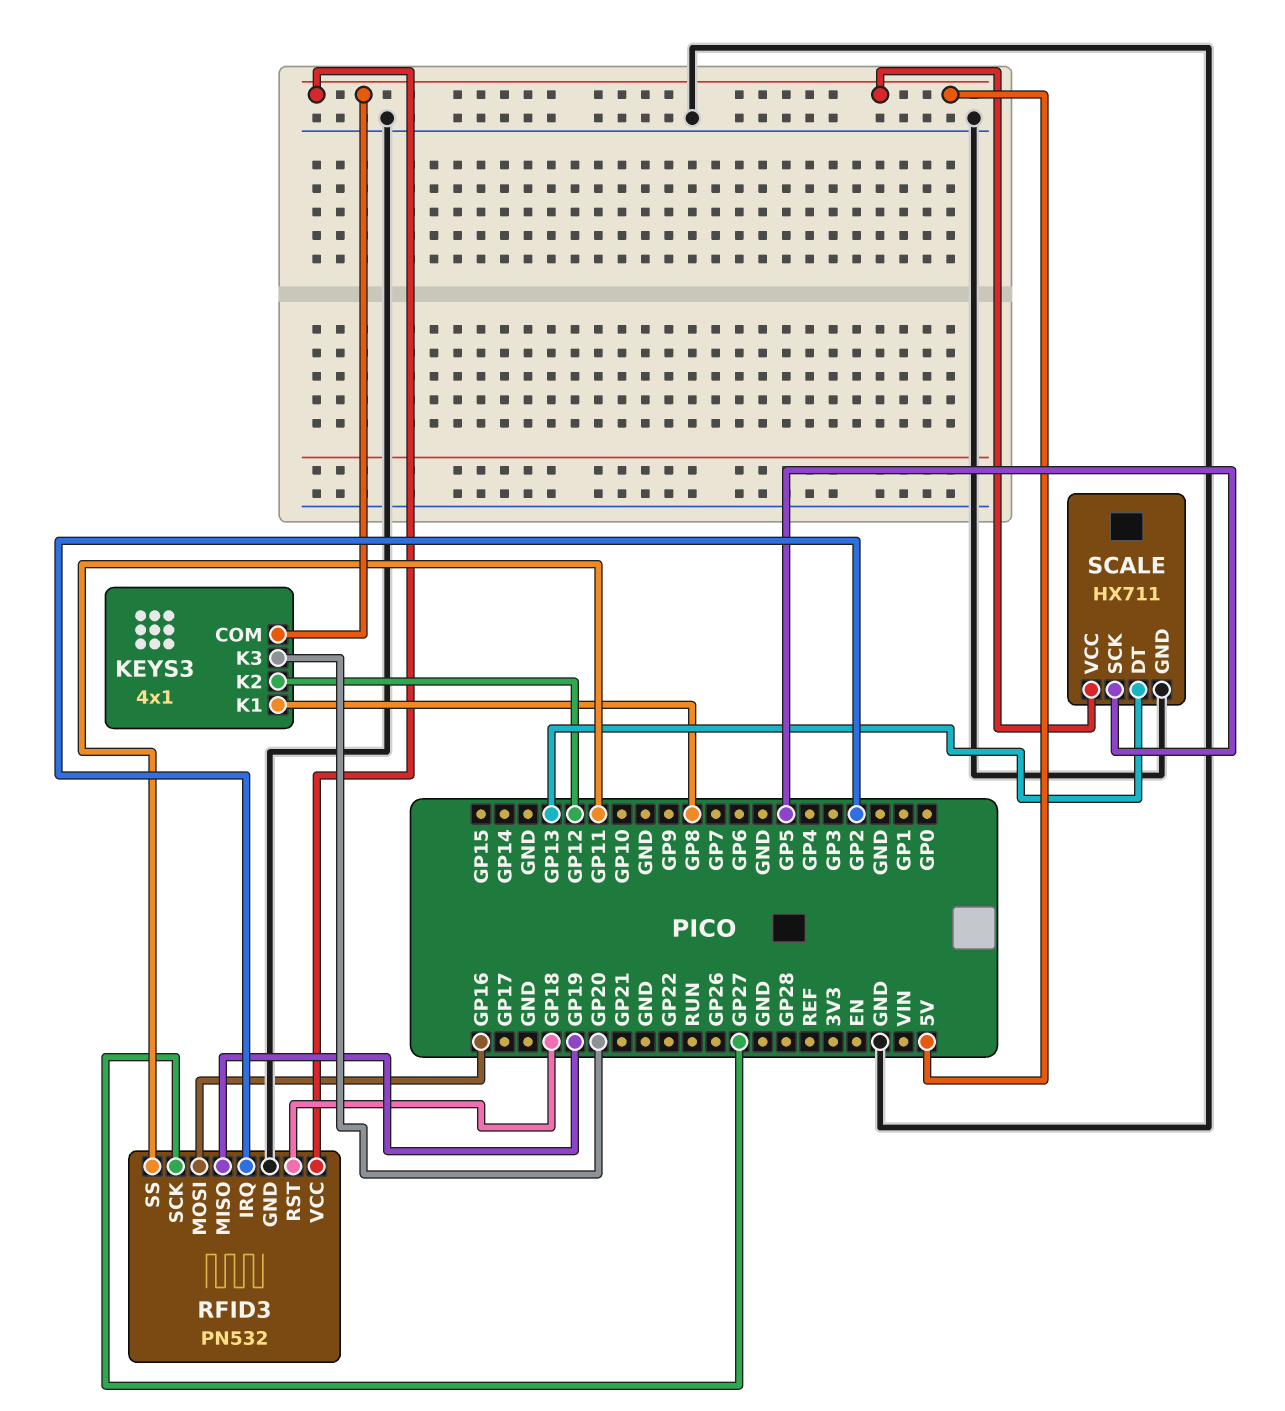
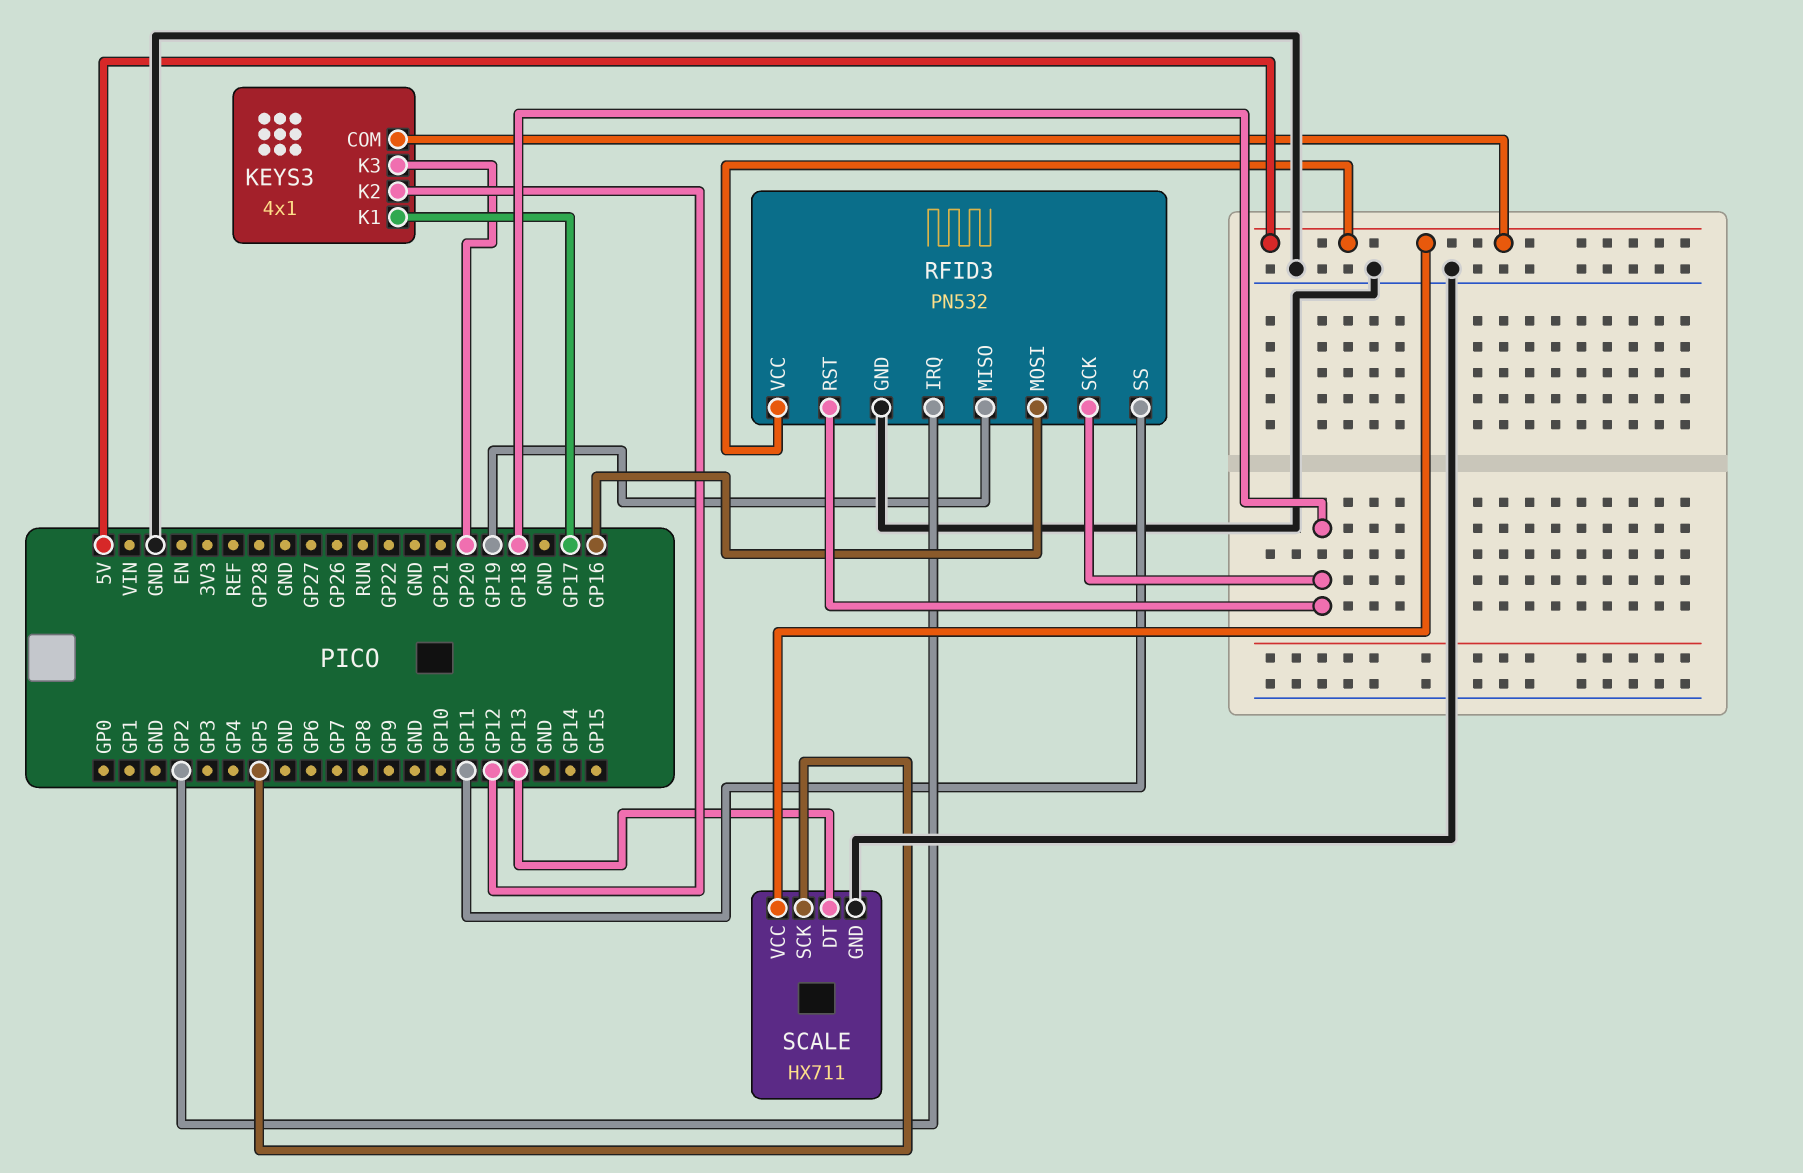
KEYS3 pin K1: GP8 -> GP17
RFID3 pin SCK: GP27 -> GP18

